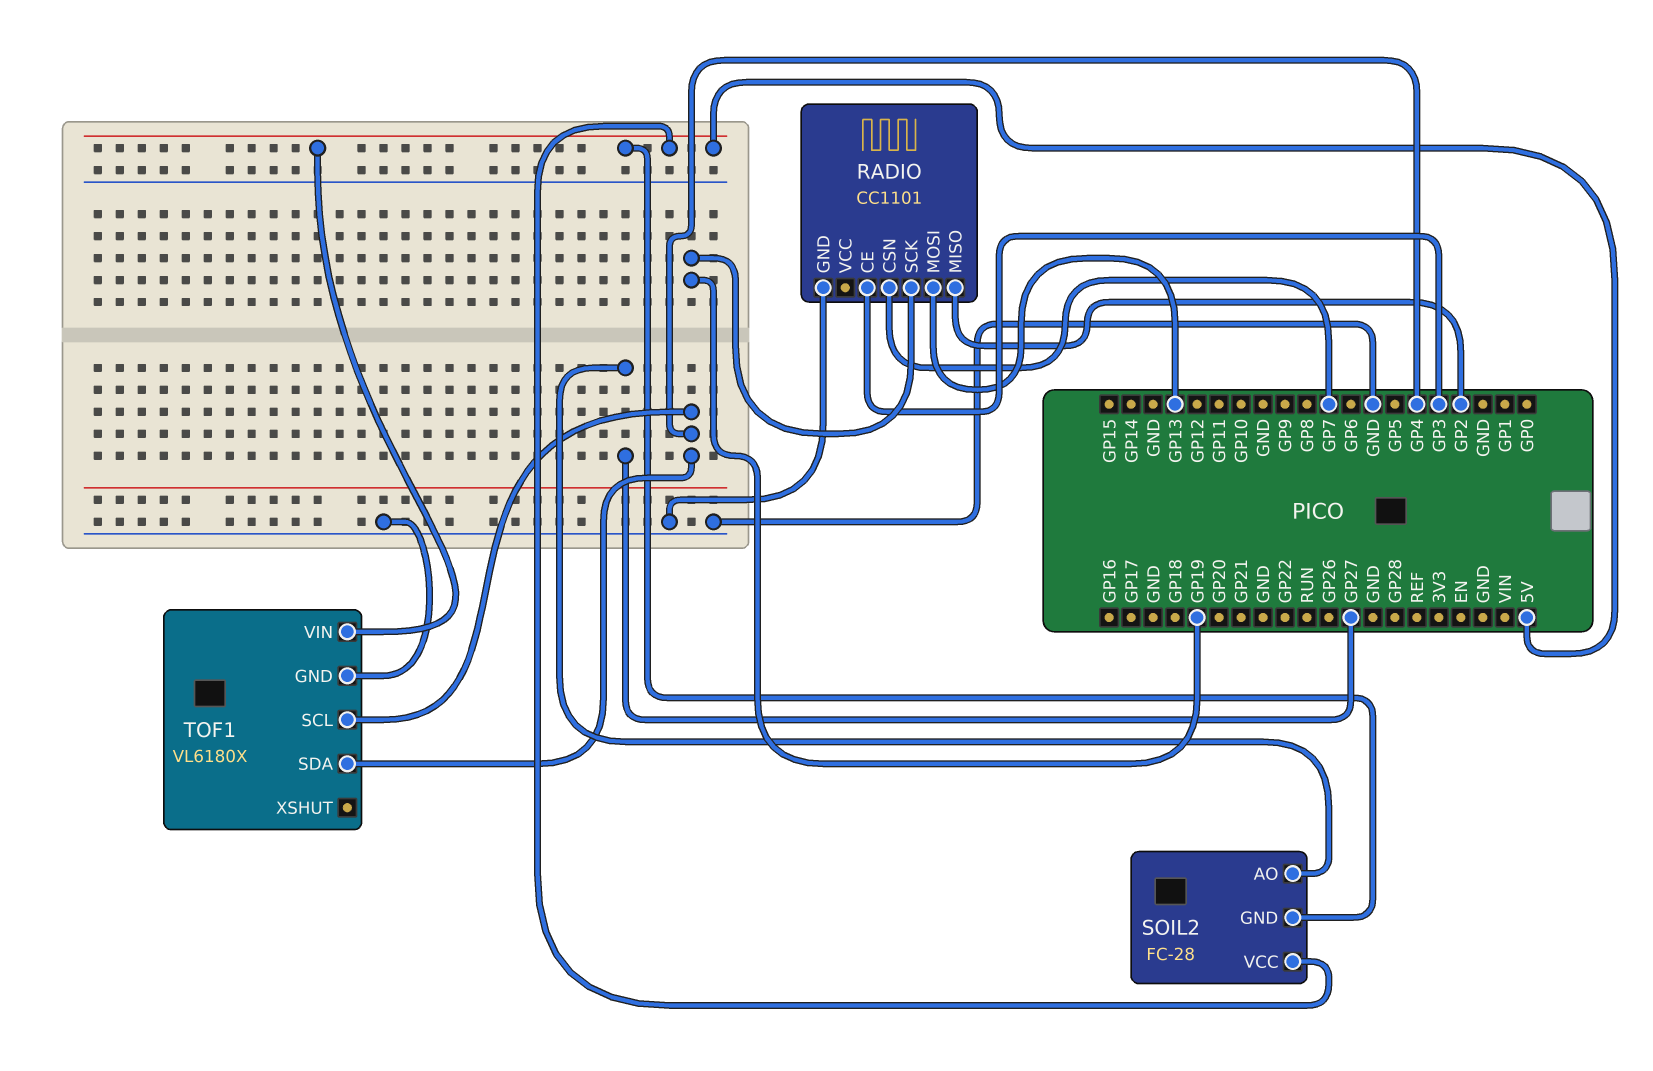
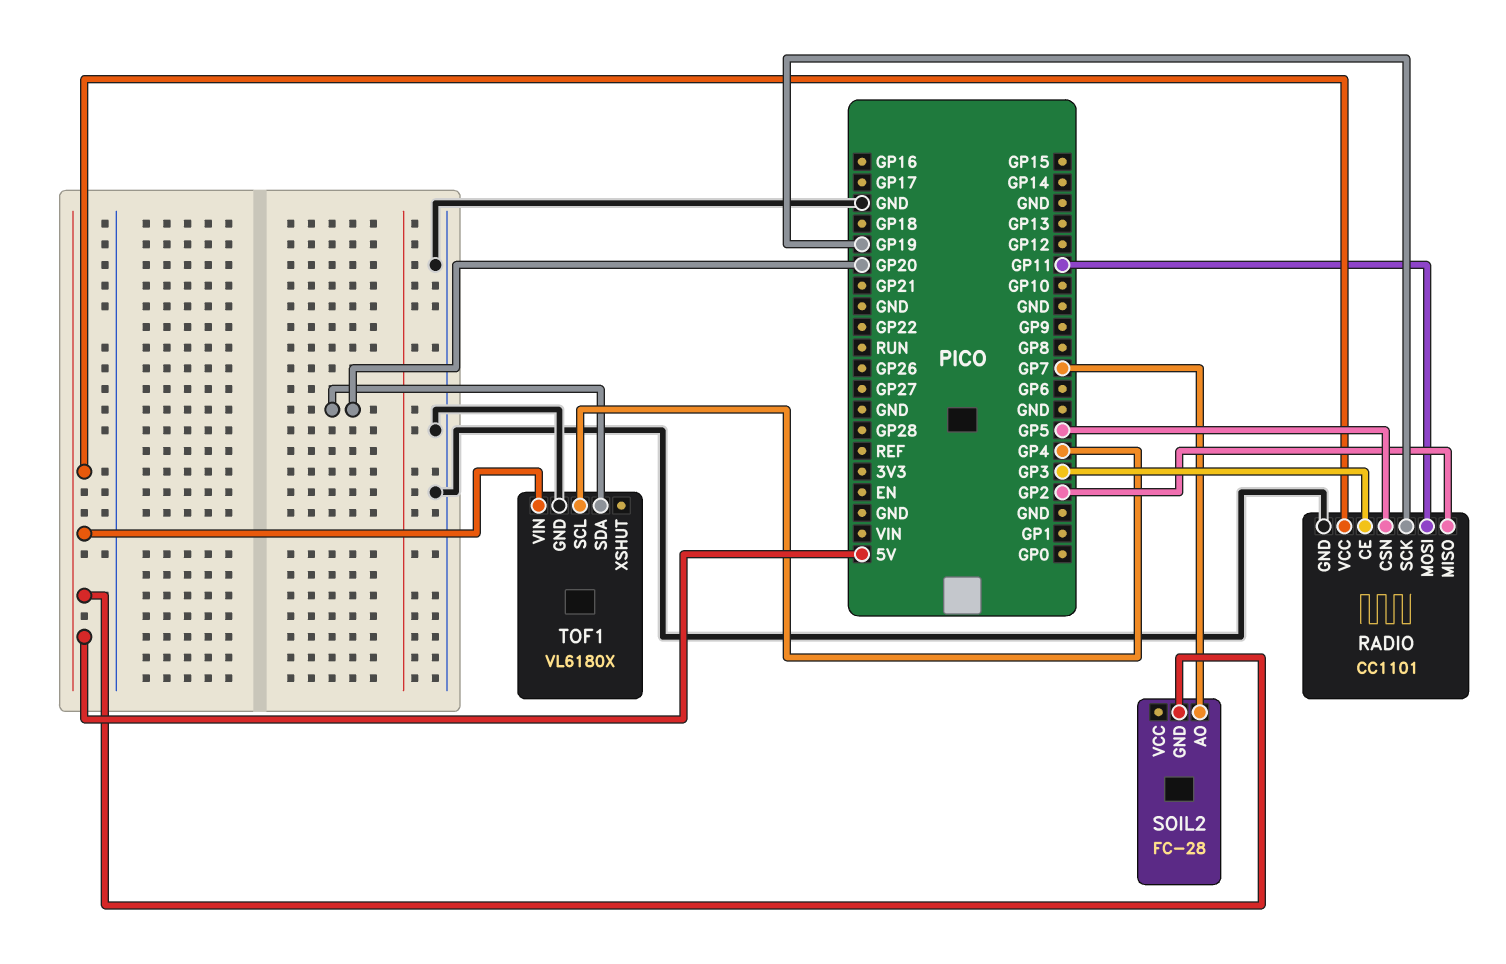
RADIO pin CSN: GP7 -> GP5
RADIO pin MOSI: GP13 -> GP11
RADIO pin VCC: none -> 5V
SOIL2 pin AO: GP27 -> GP7
SOIL2 pin VCC: 5V -> none
TOF1 pin SDA: GP4 -> GP20

